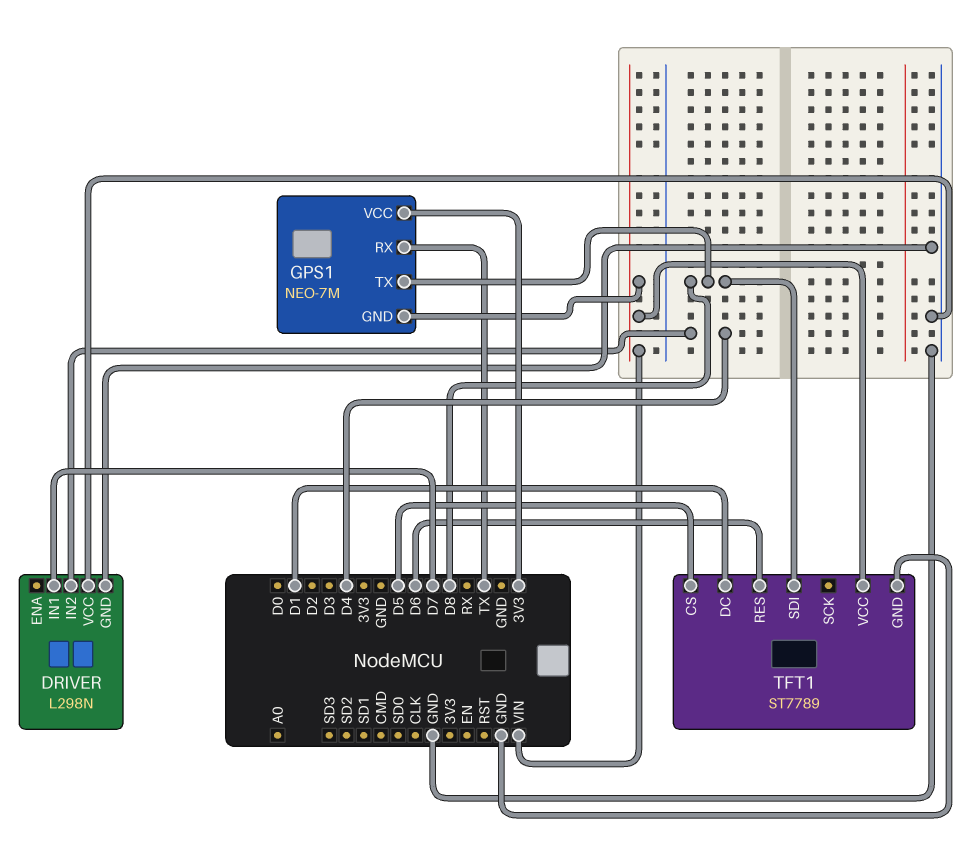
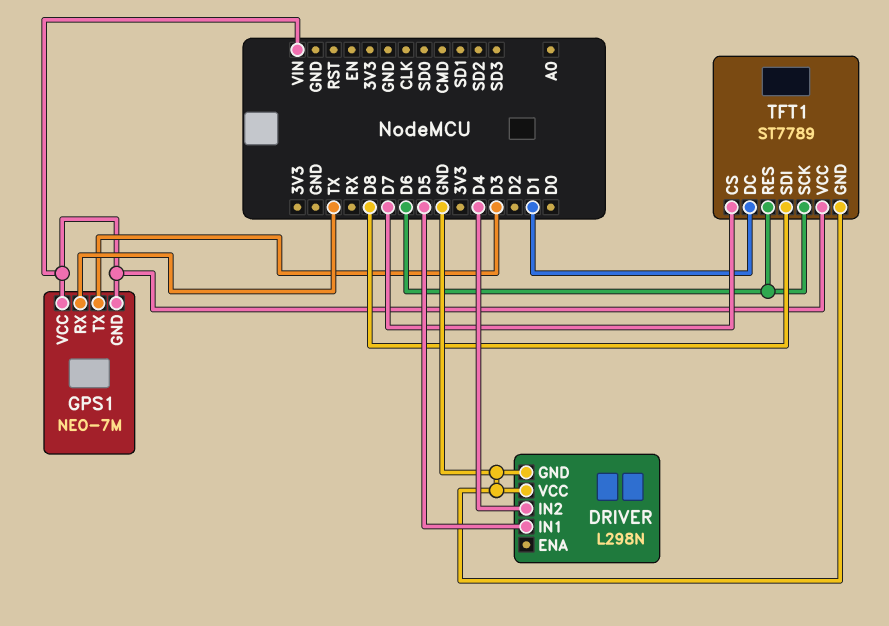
DRIVER pin IN1: D7 -> D5
GPS1 pin TX: D8 -> D3
GPS1 pin VCC: 3V3 -> VIN
TFT1 pin CS: D5 -> D7
TFT1 pin SCK: none -> D6

